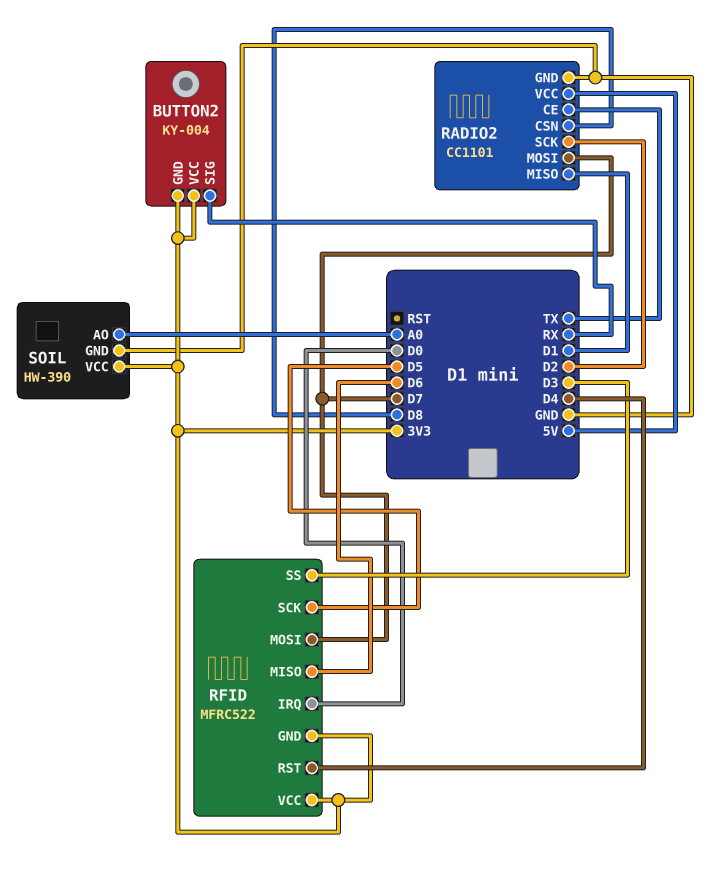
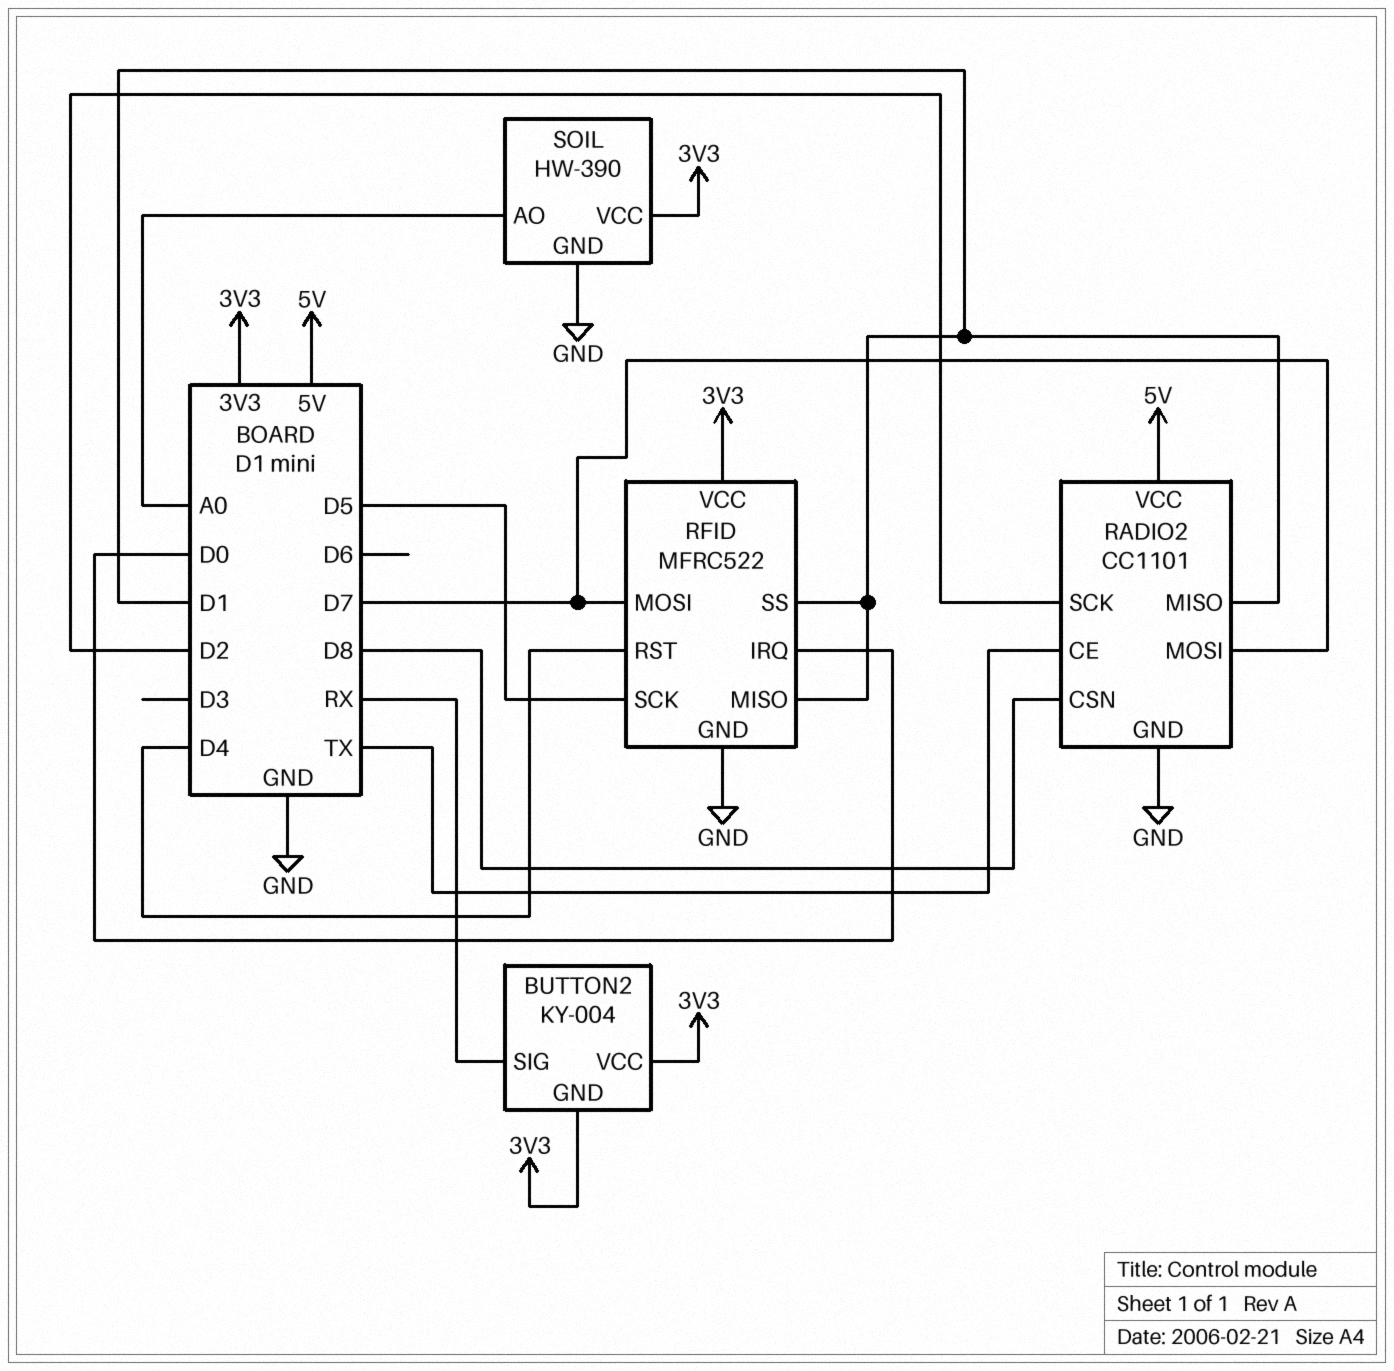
RFID pin GND: 3V3 -> GND
RFID pin MISO: D6 -> D1
RFID pin SS: D3 -> D1

